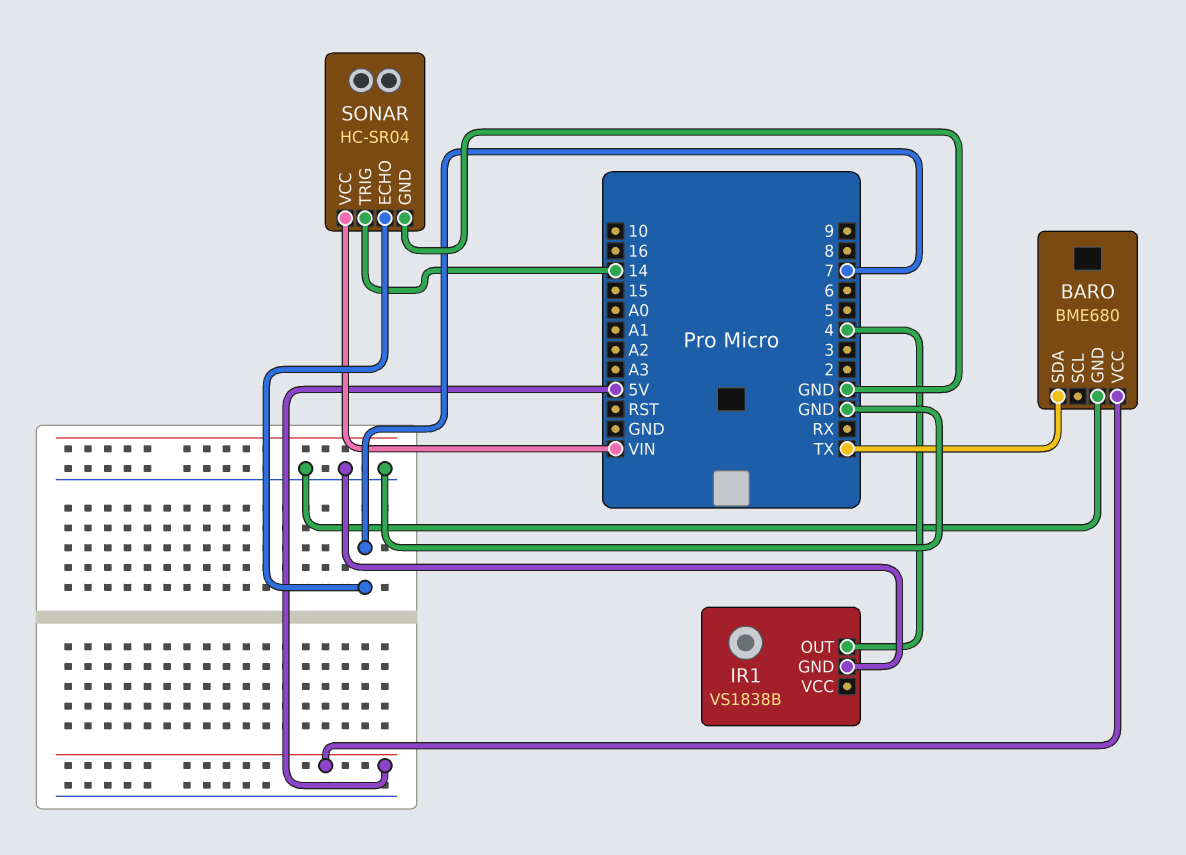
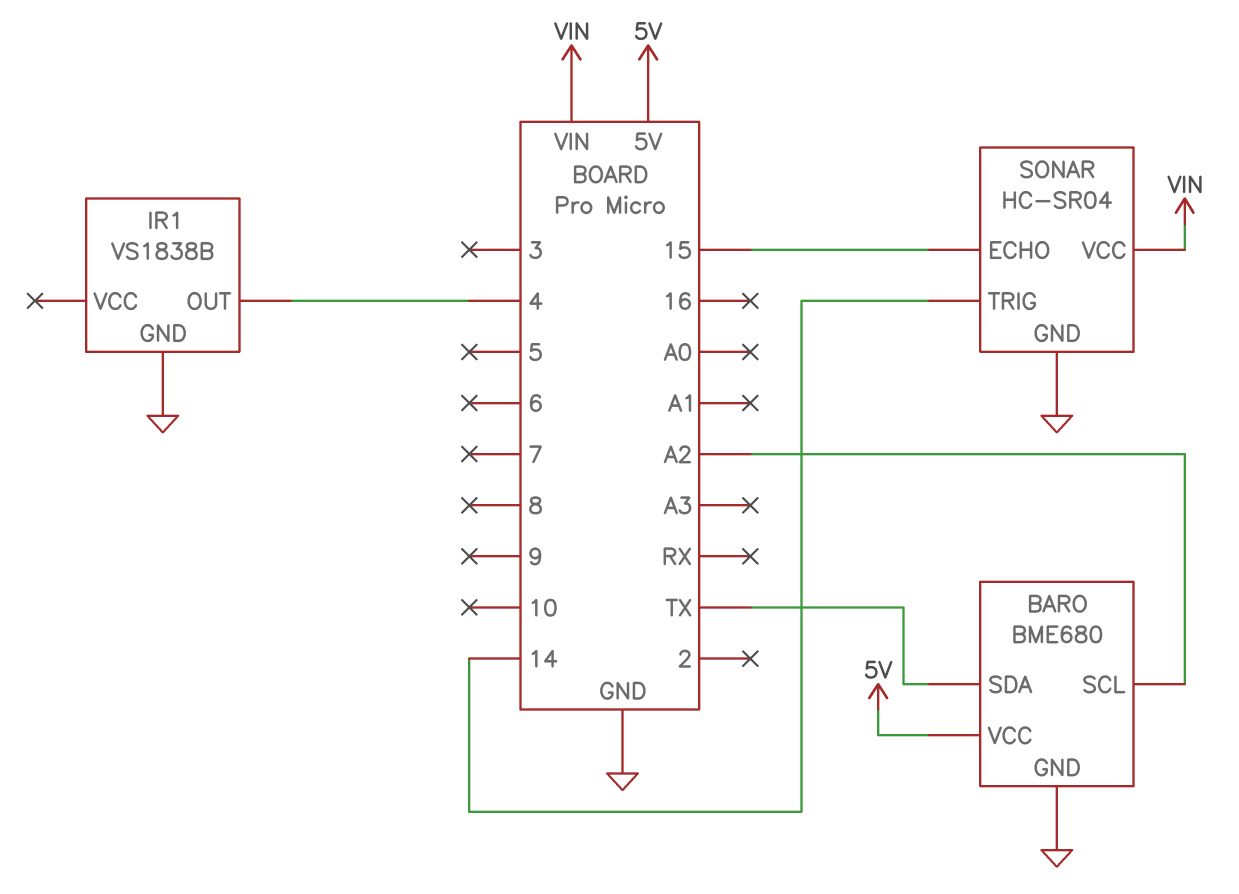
BARO pin SCL: none -> A2
SONAR pin ECHO: 7 -> 15

